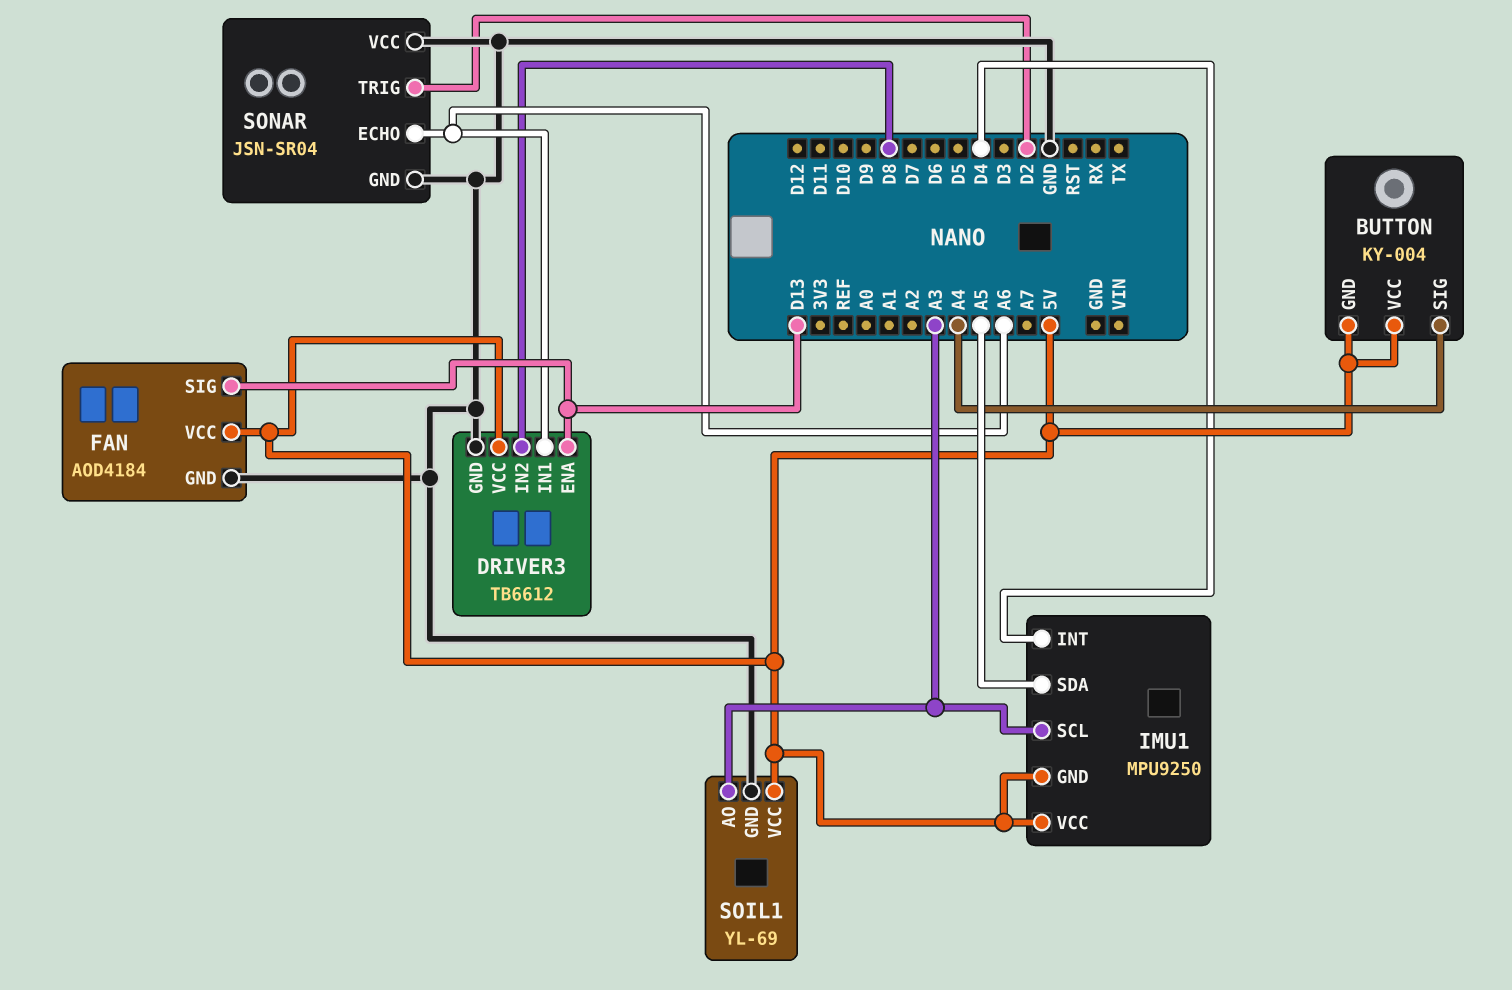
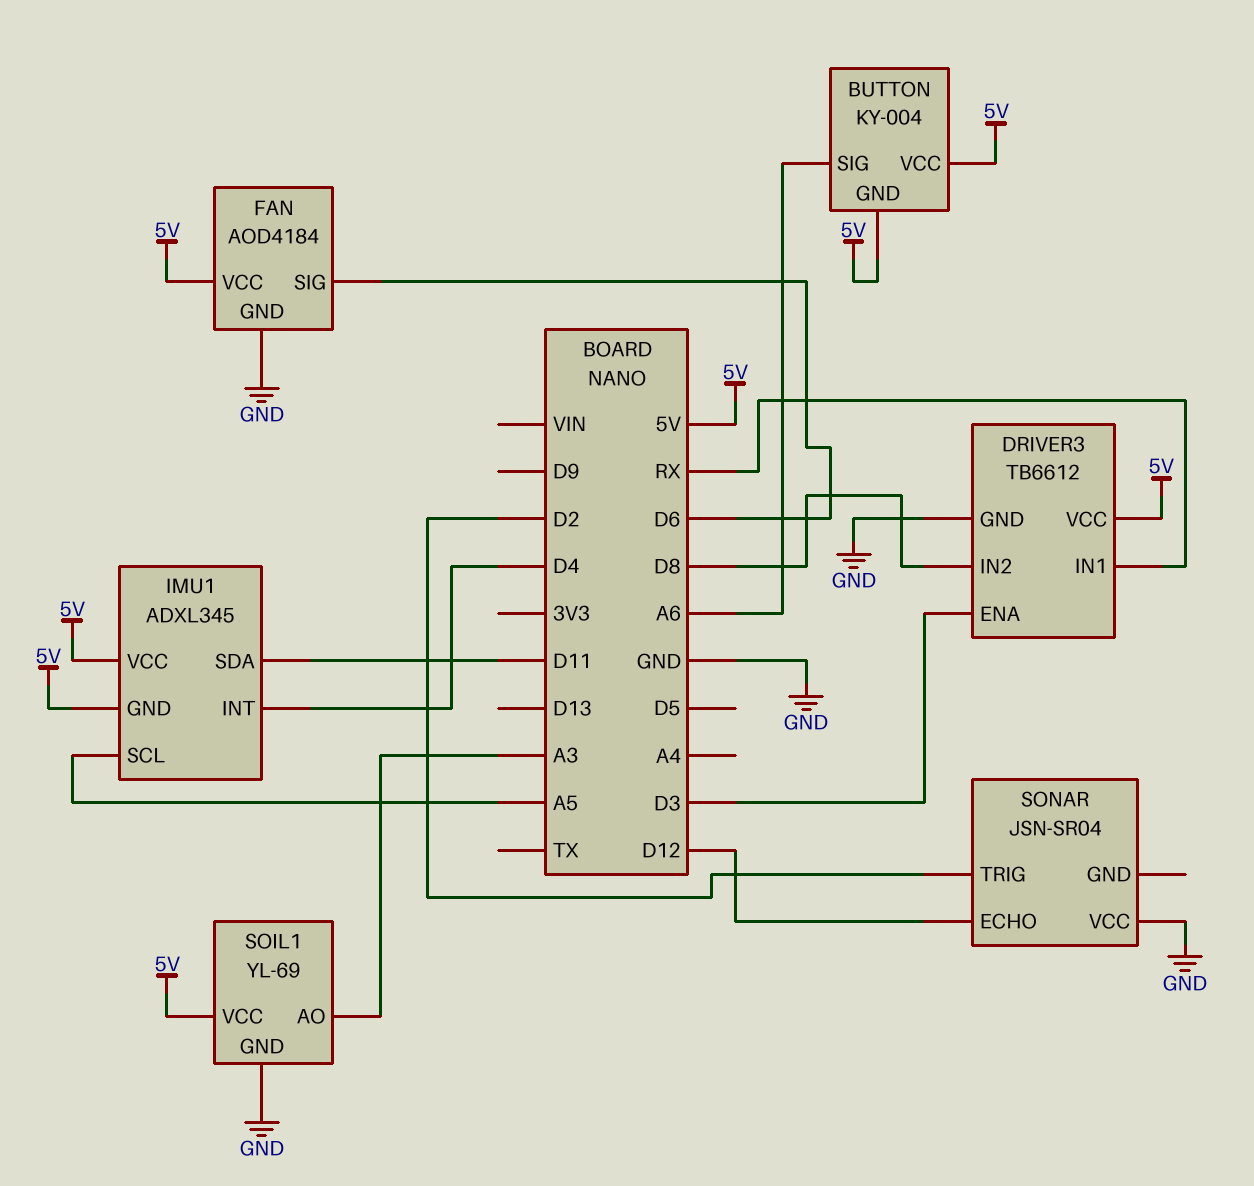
BUTTON pin SIG: A4 -> A6
DRIVER3 pin ENA: D13 -> D3
DRIVER3 pin IN1: A6 -> RX
FAN pin SIG: D13 -> D6
IMU1: MPU9250 -> ADXL345
IMU1 pin SCL: A3 -> A5
IMU1 pin SDA: A5 -> D11
SONAR pin ECHO: A6 -> D12
SONAR pin GND: GND -> none

